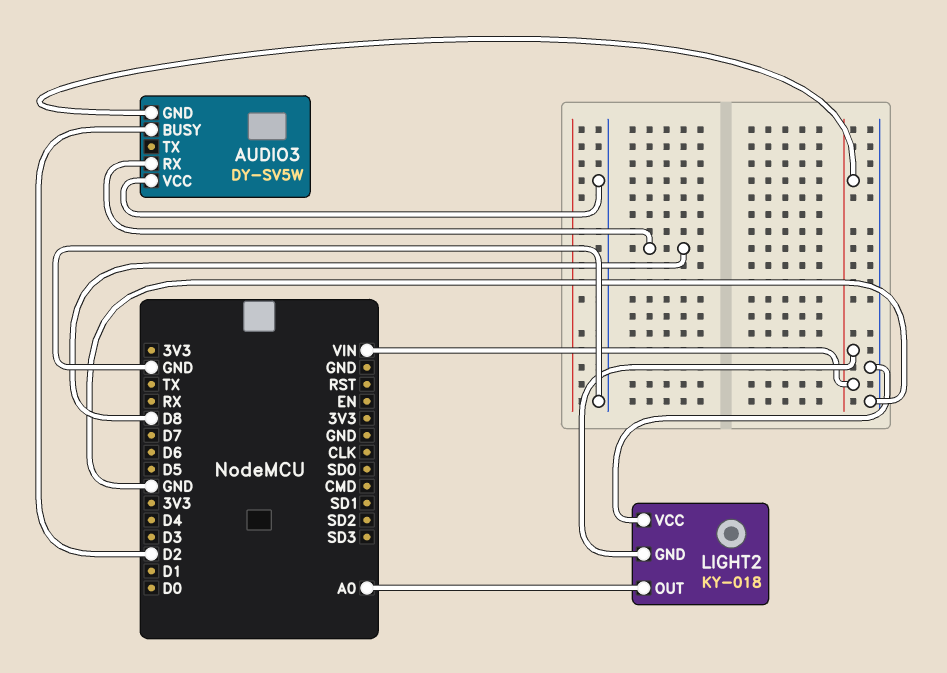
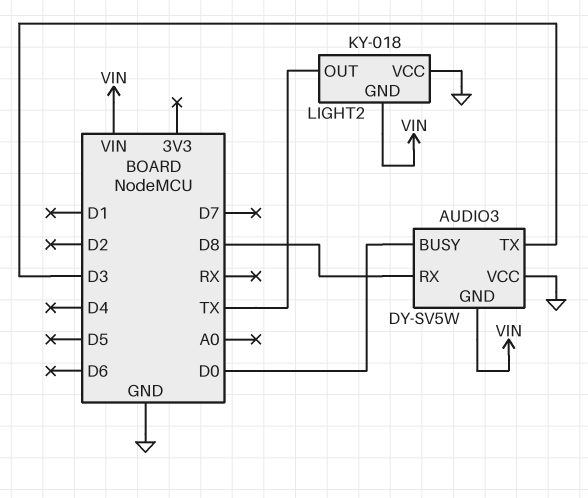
AUDIO3 pin BUSY: D2 -> D0
AUDIO3 pin TX: none -> D3
LIGHT2 pin OUT: A0 -> TX

